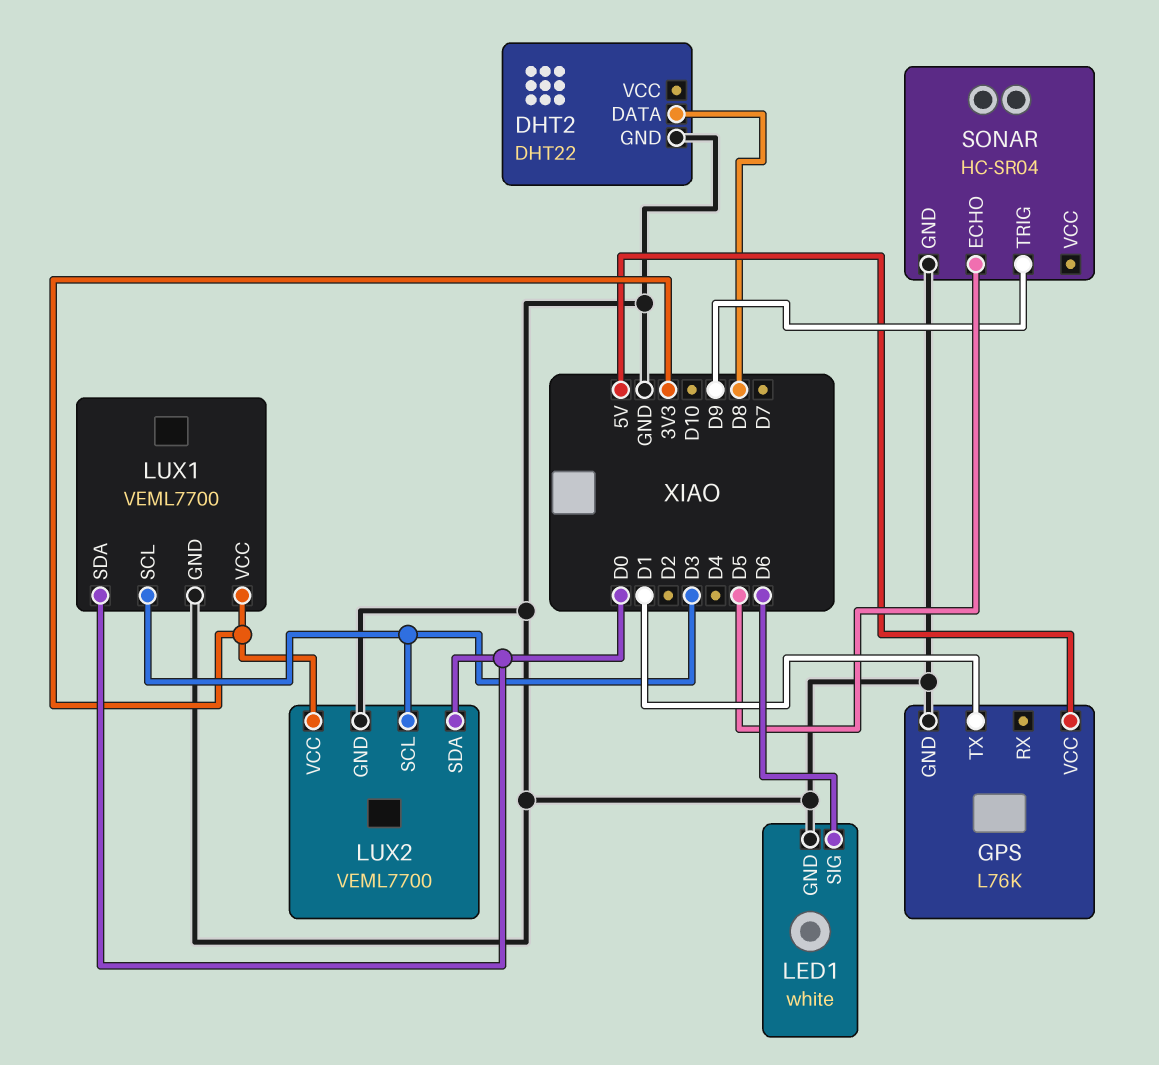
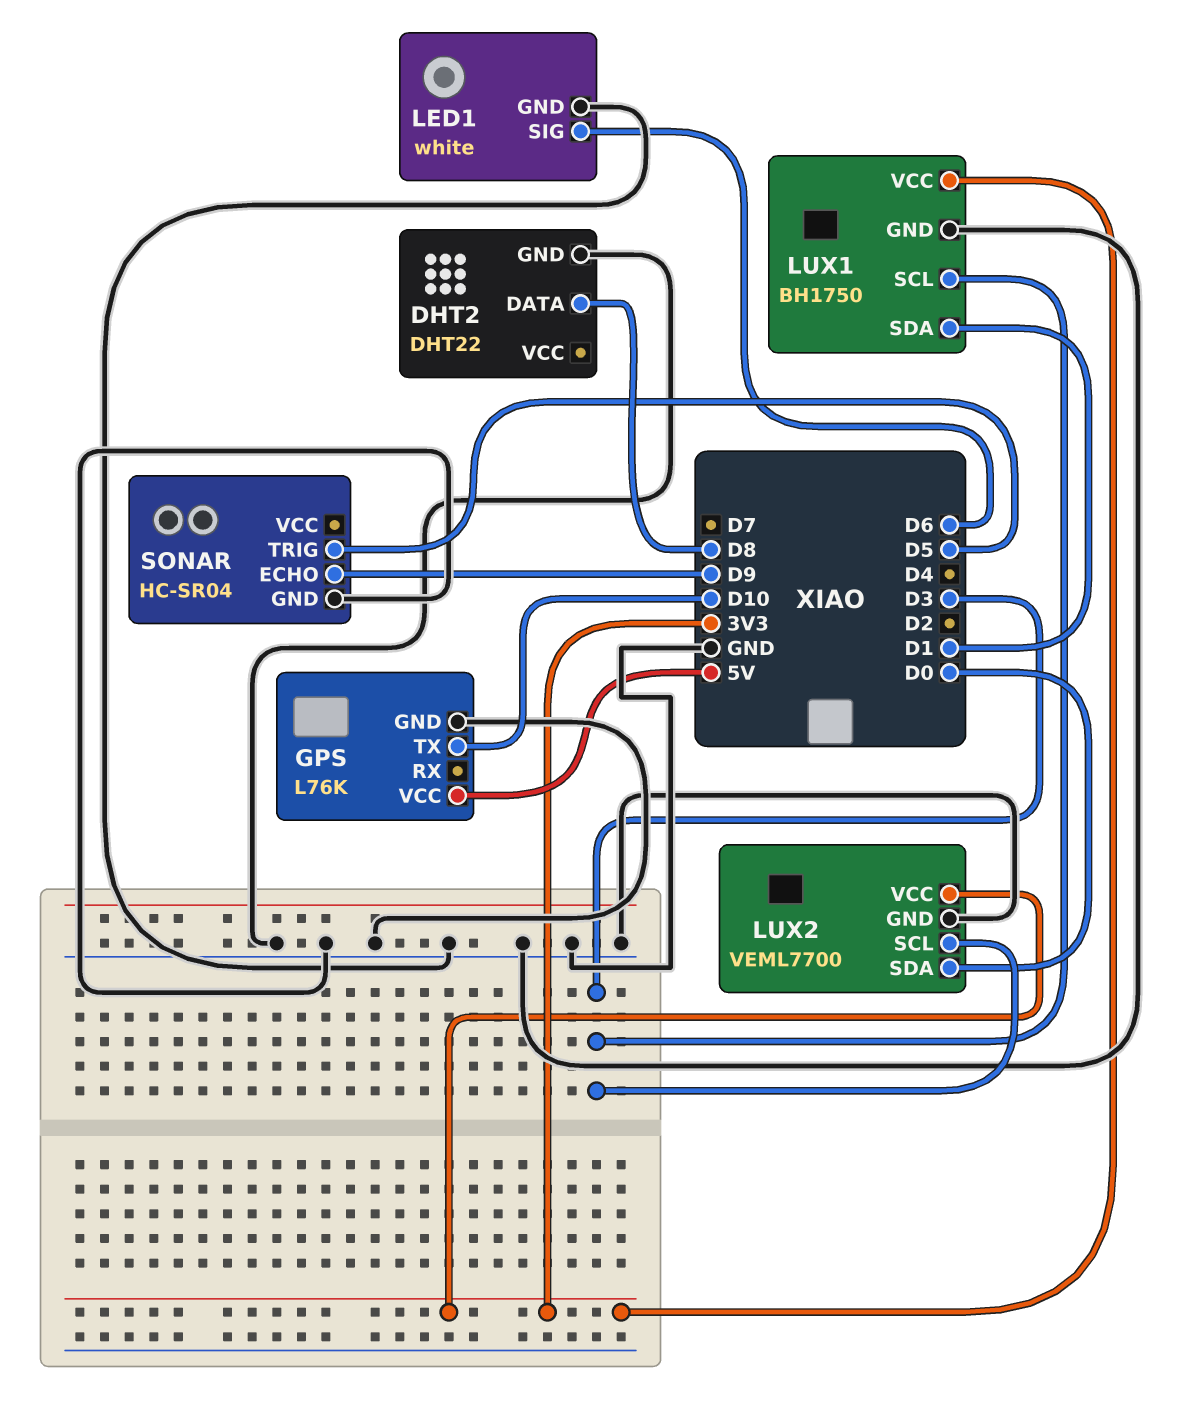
GPS pin TX: D1 -> D10
LUX1: VEML7700 -> BH1750
LUX1 pin SDA: D0 -> D1
SONAR pin ECHO: D5 -> D9
SONAR pin TRIG: D9 -> D5

